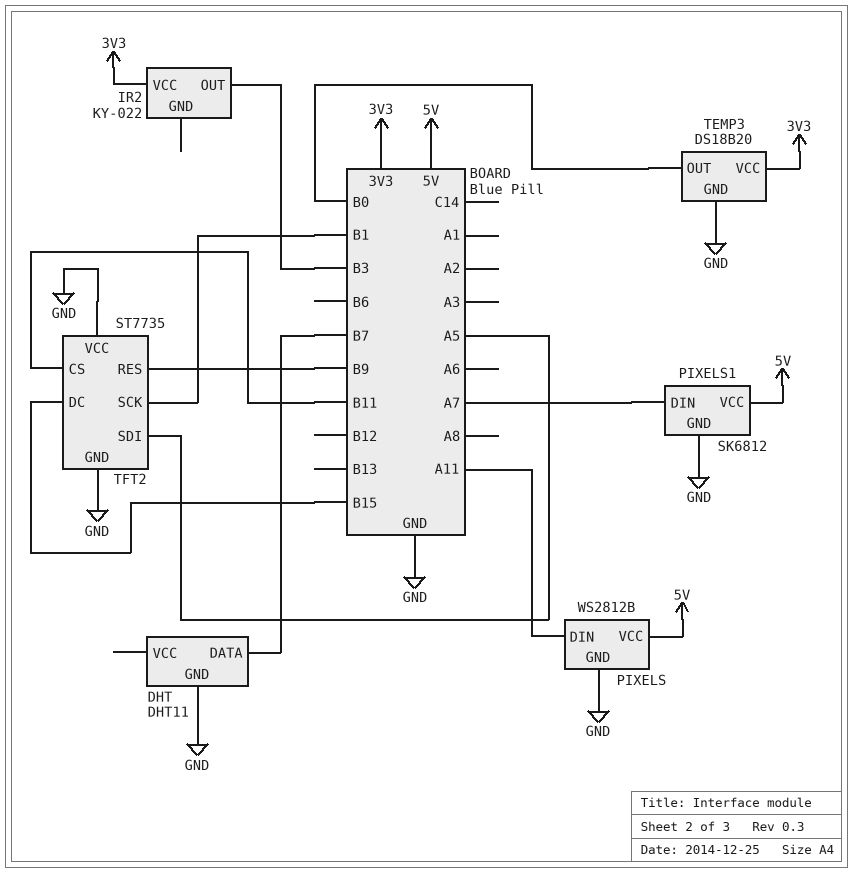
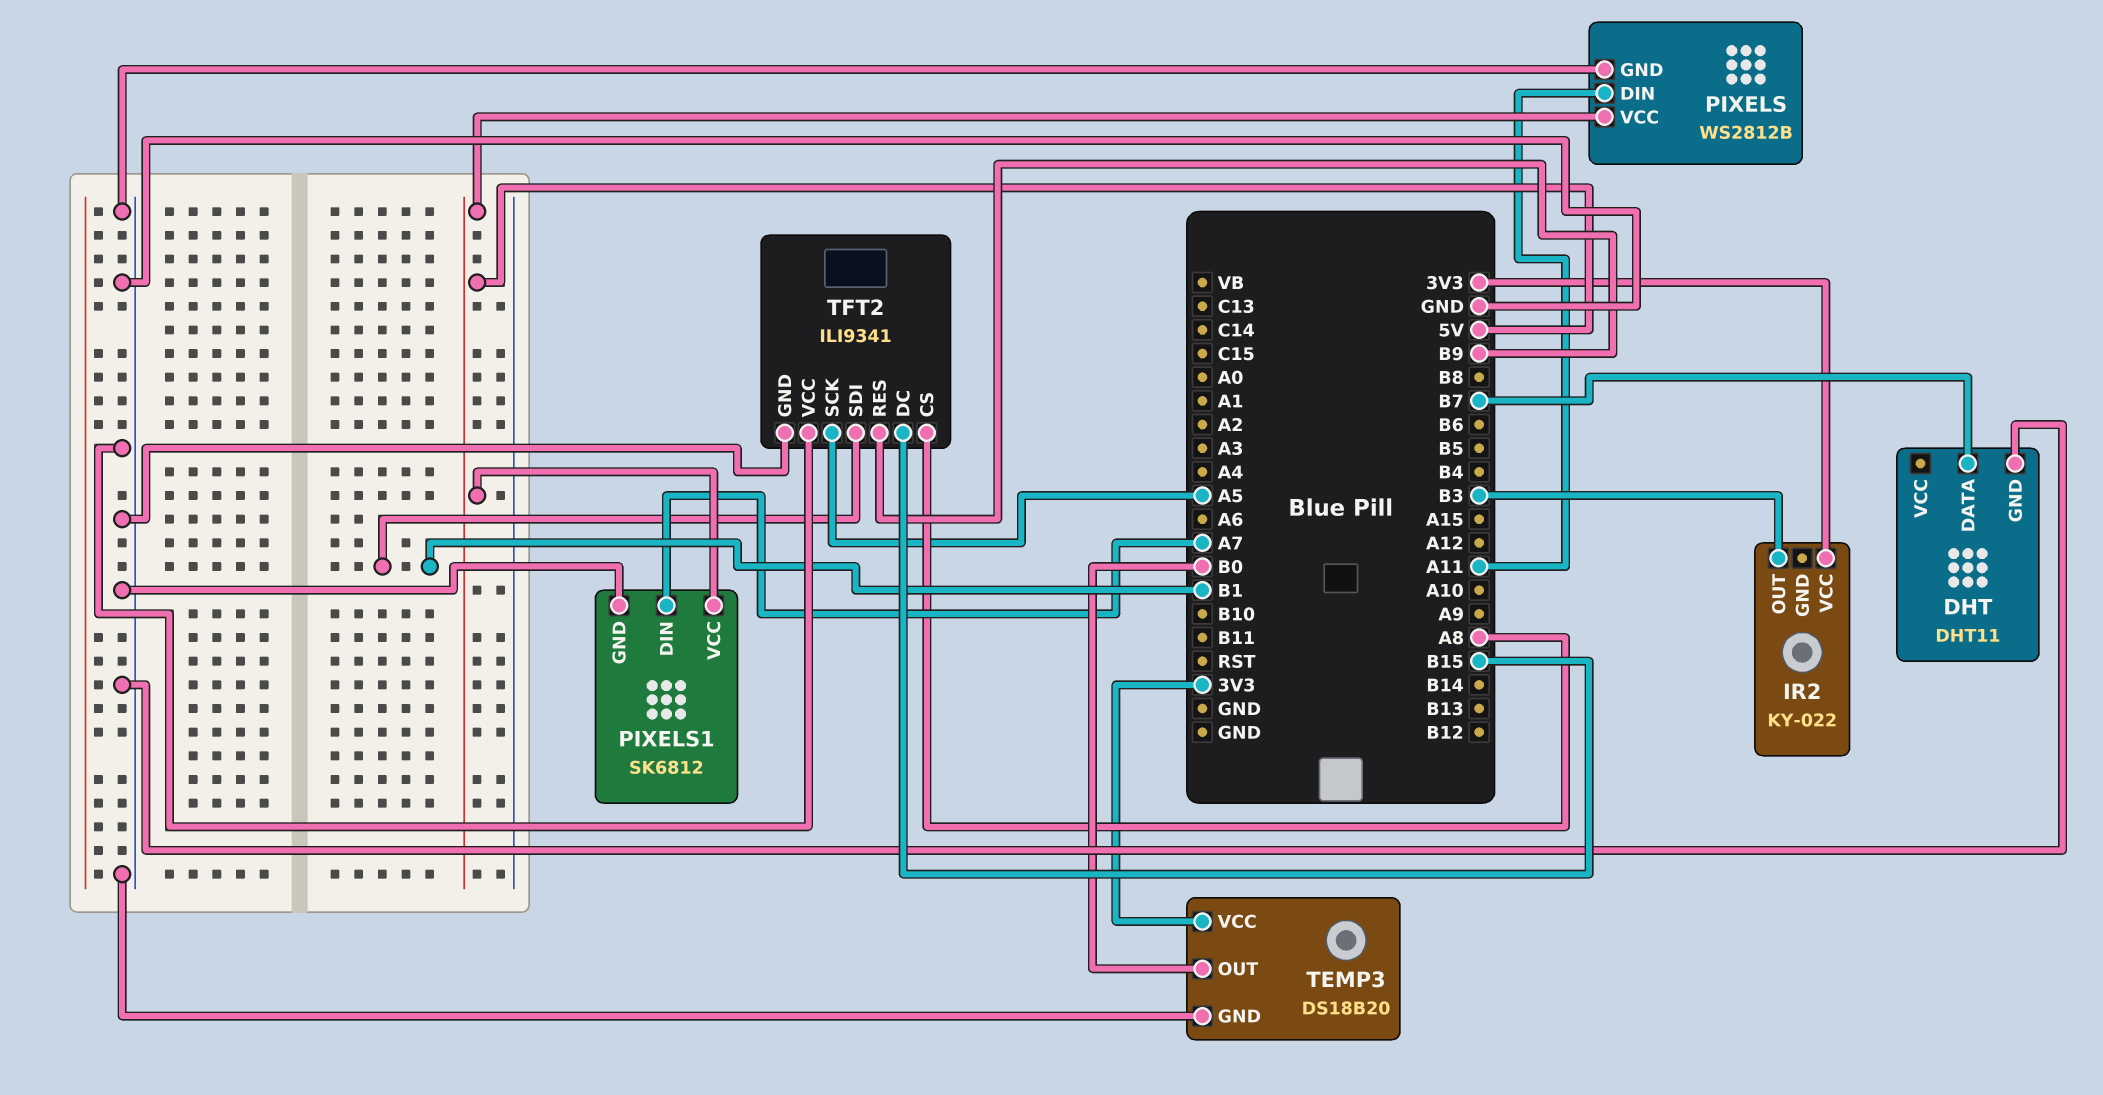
TFT2: ST7735 -> ILI9341
TFT2 pin CS: B11 -> A8
TFT2 pin SCK: B1 -> A5
TFT2 pin SDI: A5 -> B1

